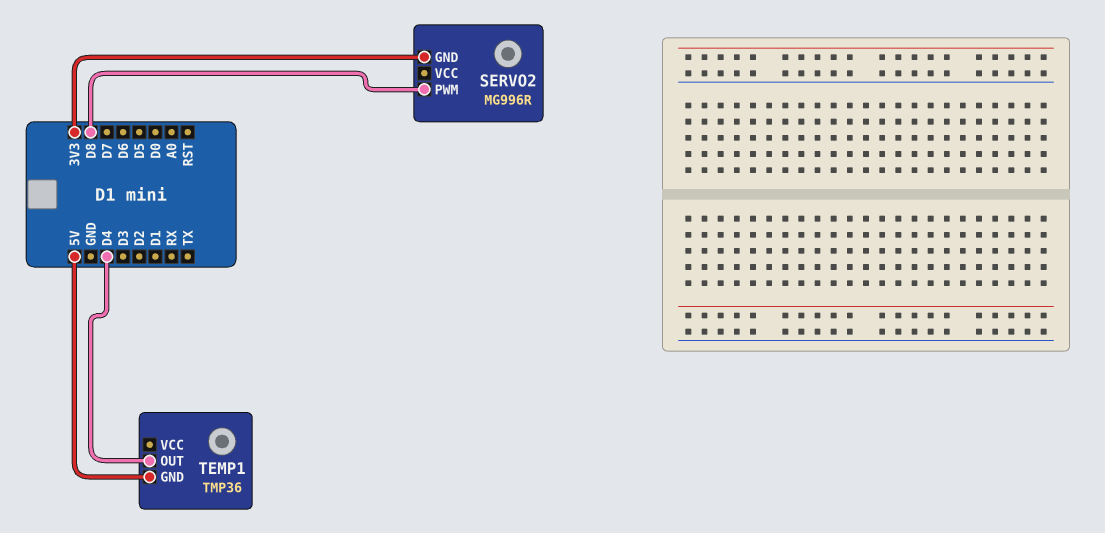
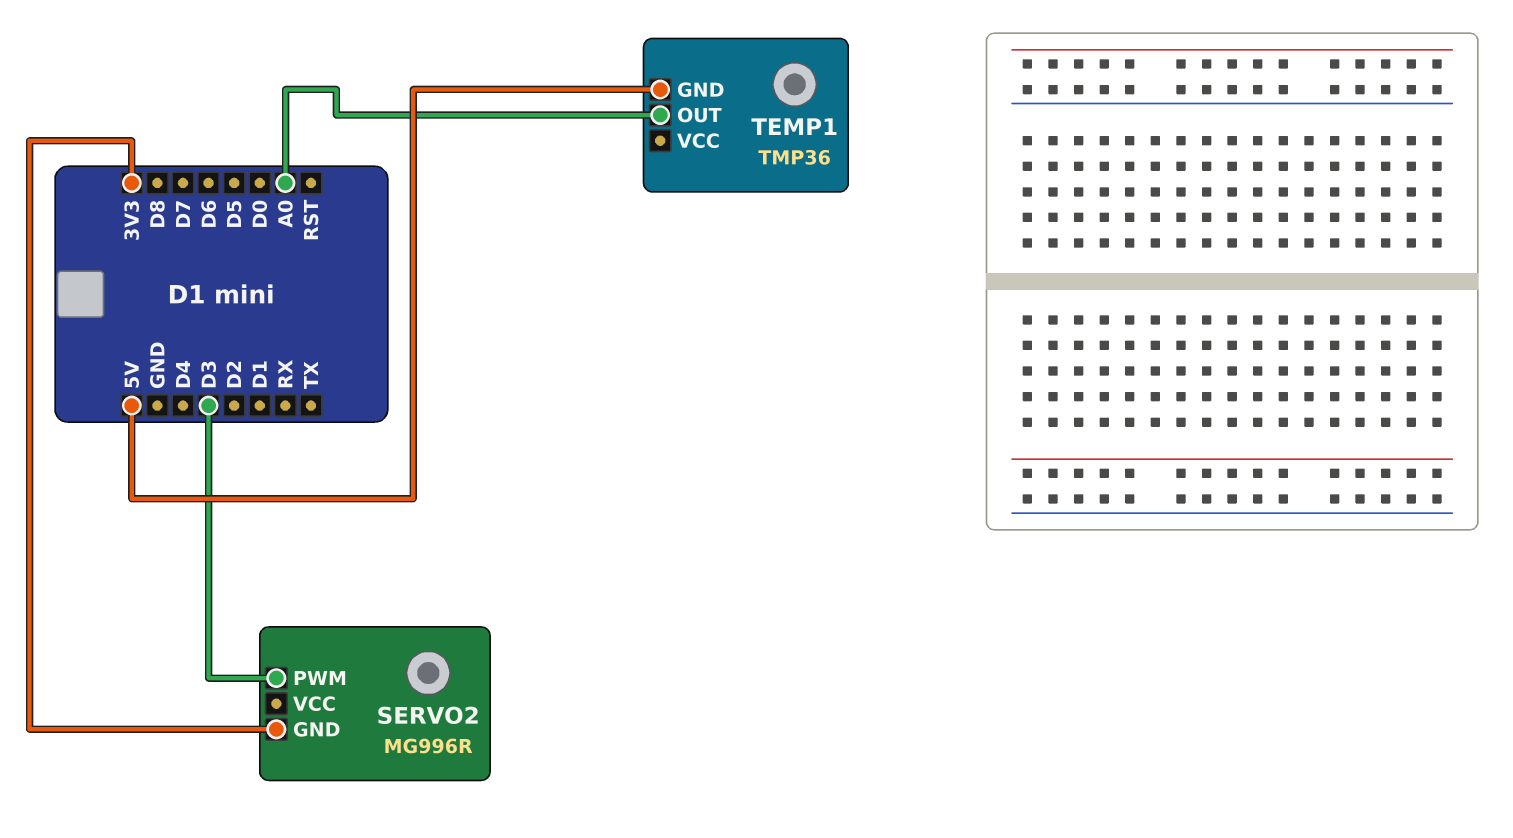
SERVO2 pin PWM: D8 -> D3
TEMP1 pin OUT: D4 -> A0

